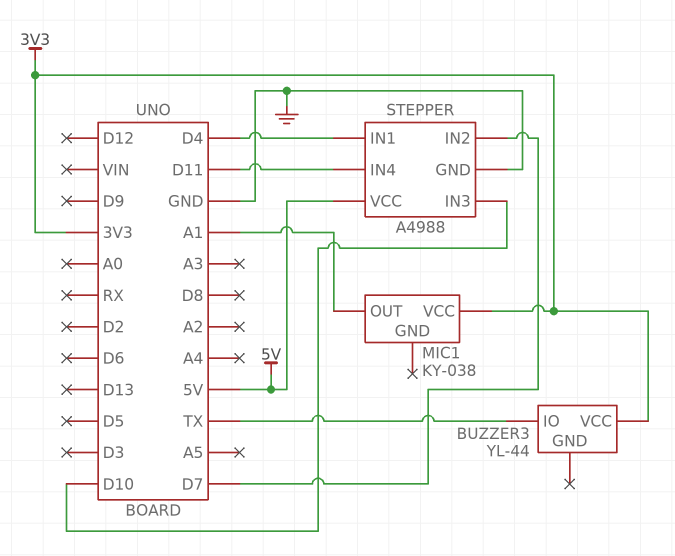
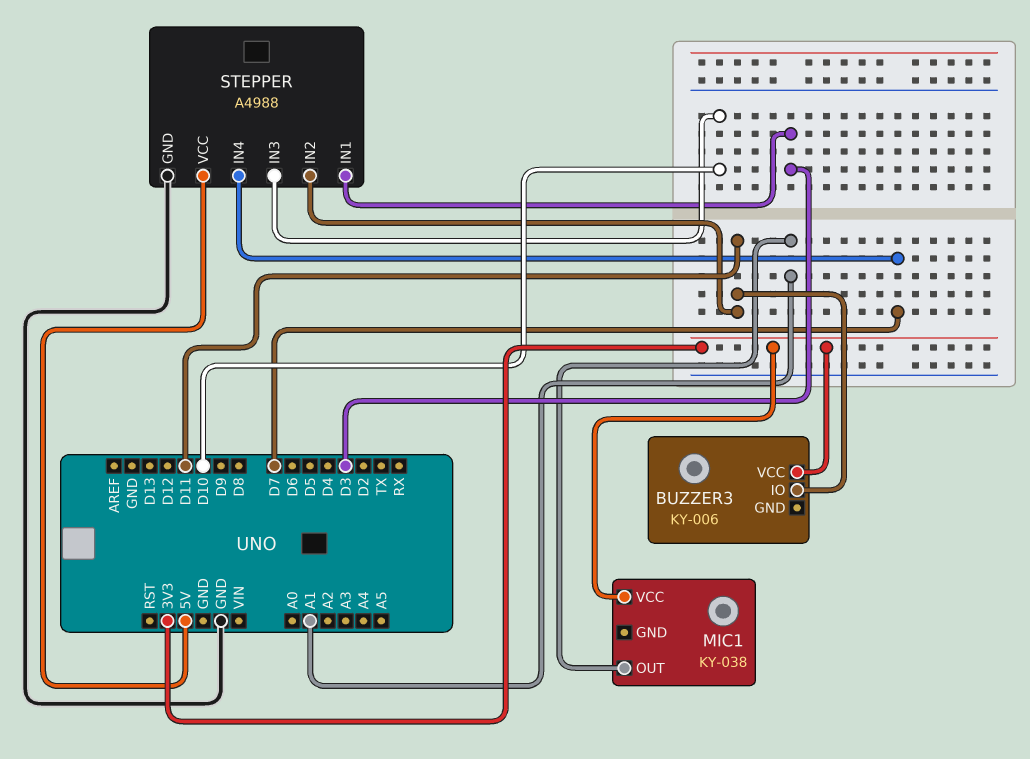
BUZZER3: YL-44 -> KY-006
BUZZER3 pin IO: TX -> D11
STEPPER pin IN1: D4 -> D3
STEPPER pin IN2: D7 -> D11
STEPPER pin IN4: D11 -> D7

